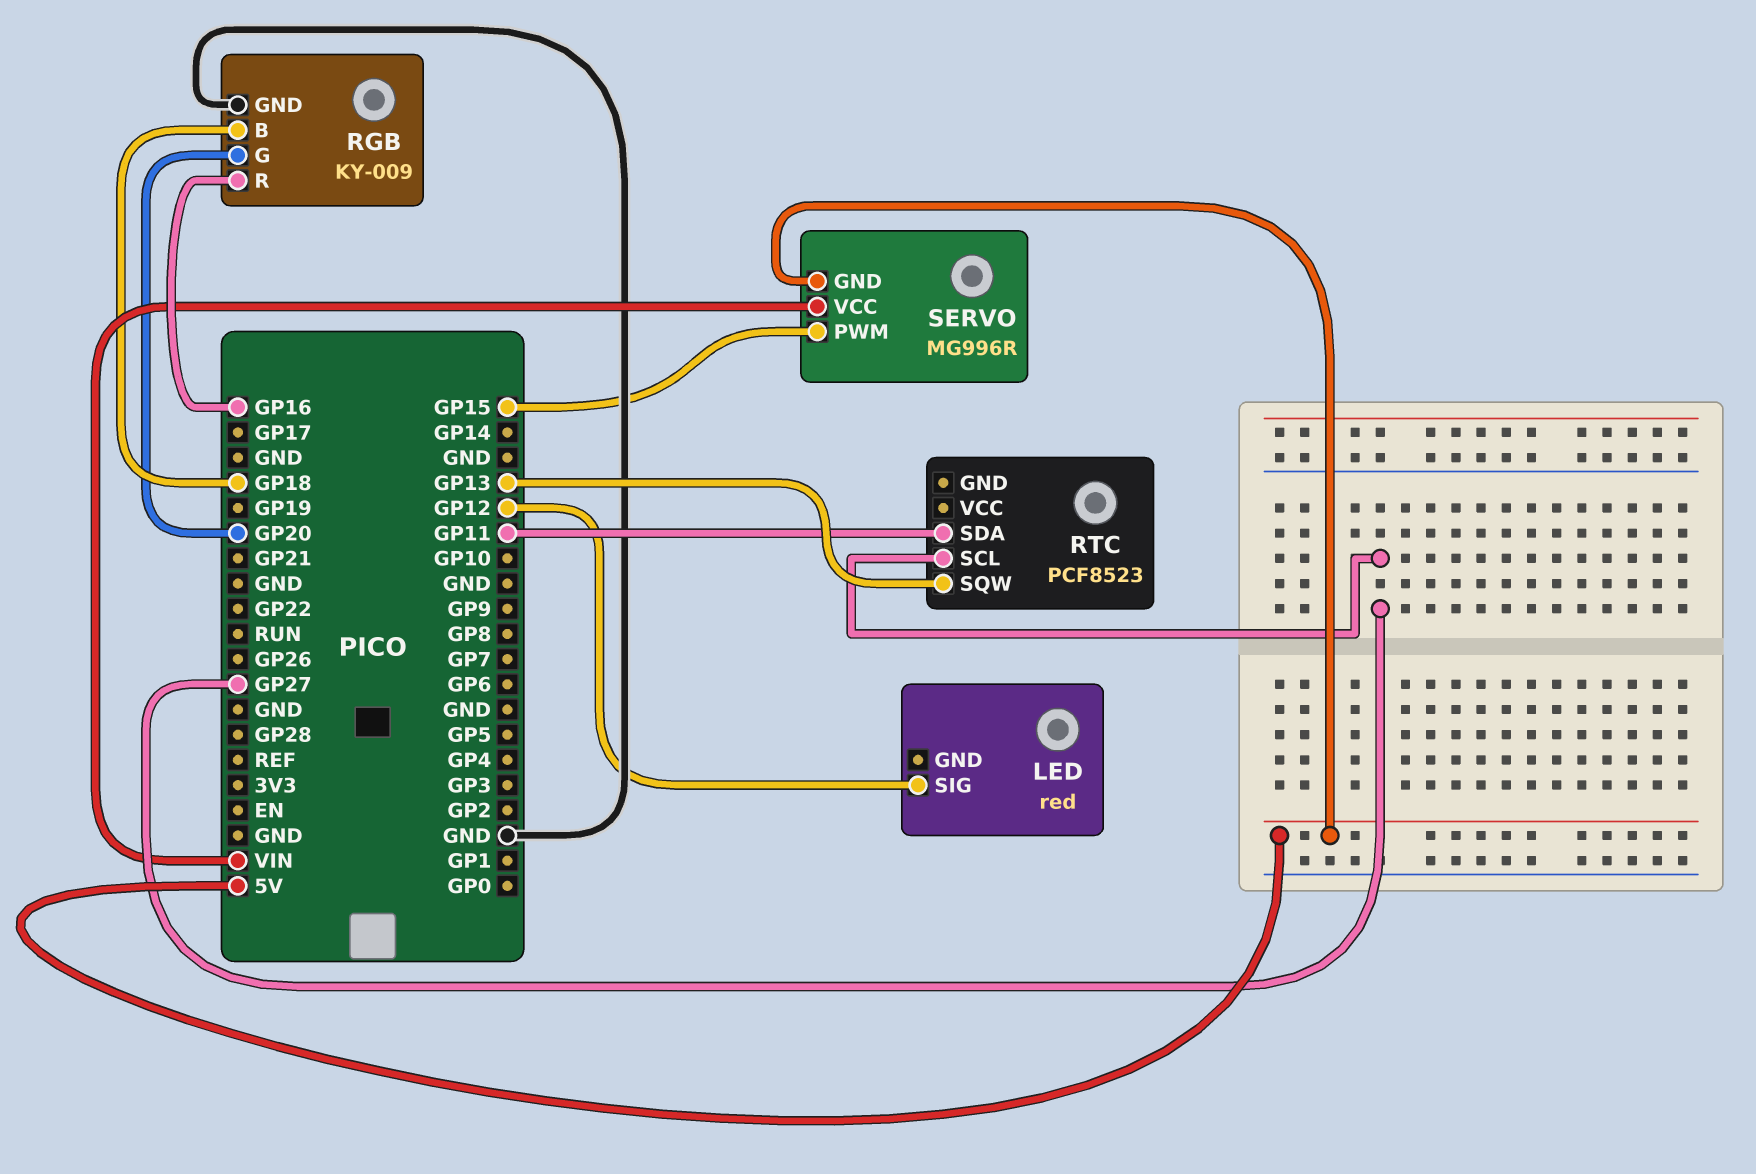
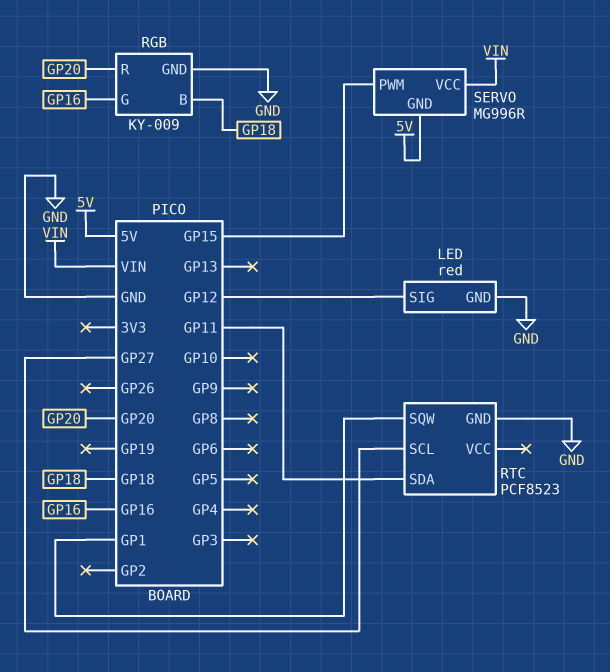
LED pin GND: none -> GND
RGB pin G: GP20 -> GP16
RGB pin R: GP16 -> GP20
RTC pin GND: none -> GND
RTC pin SQW: GP13 -> GP1

